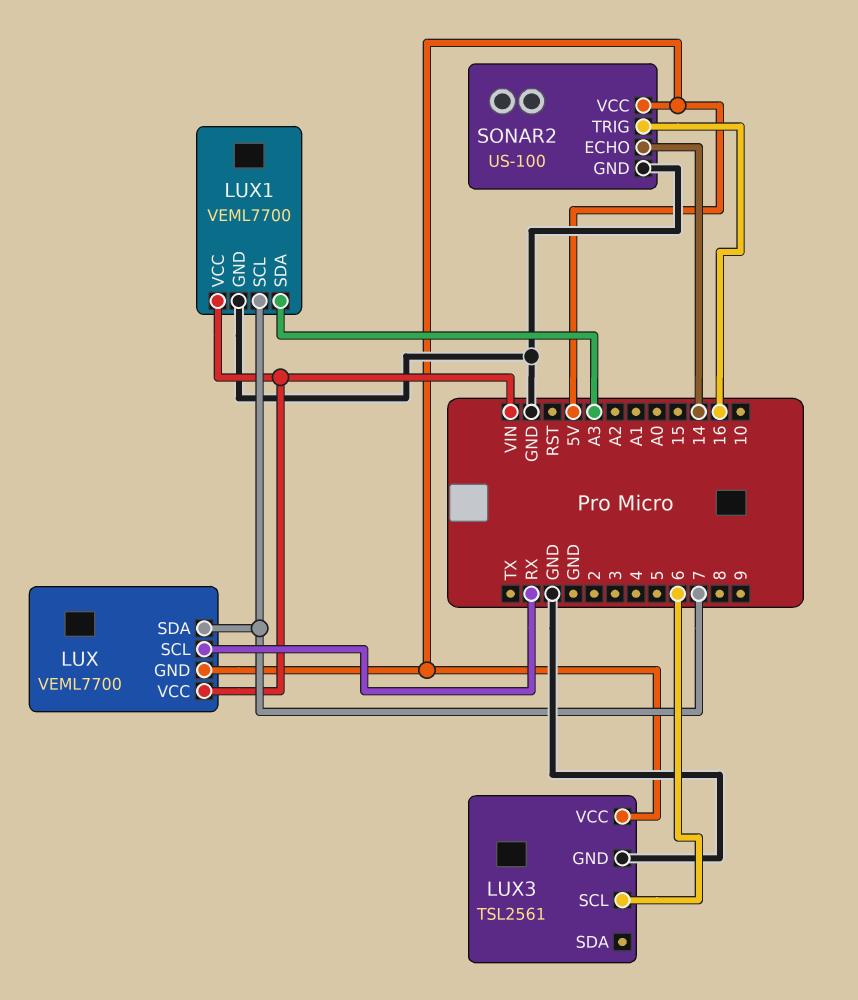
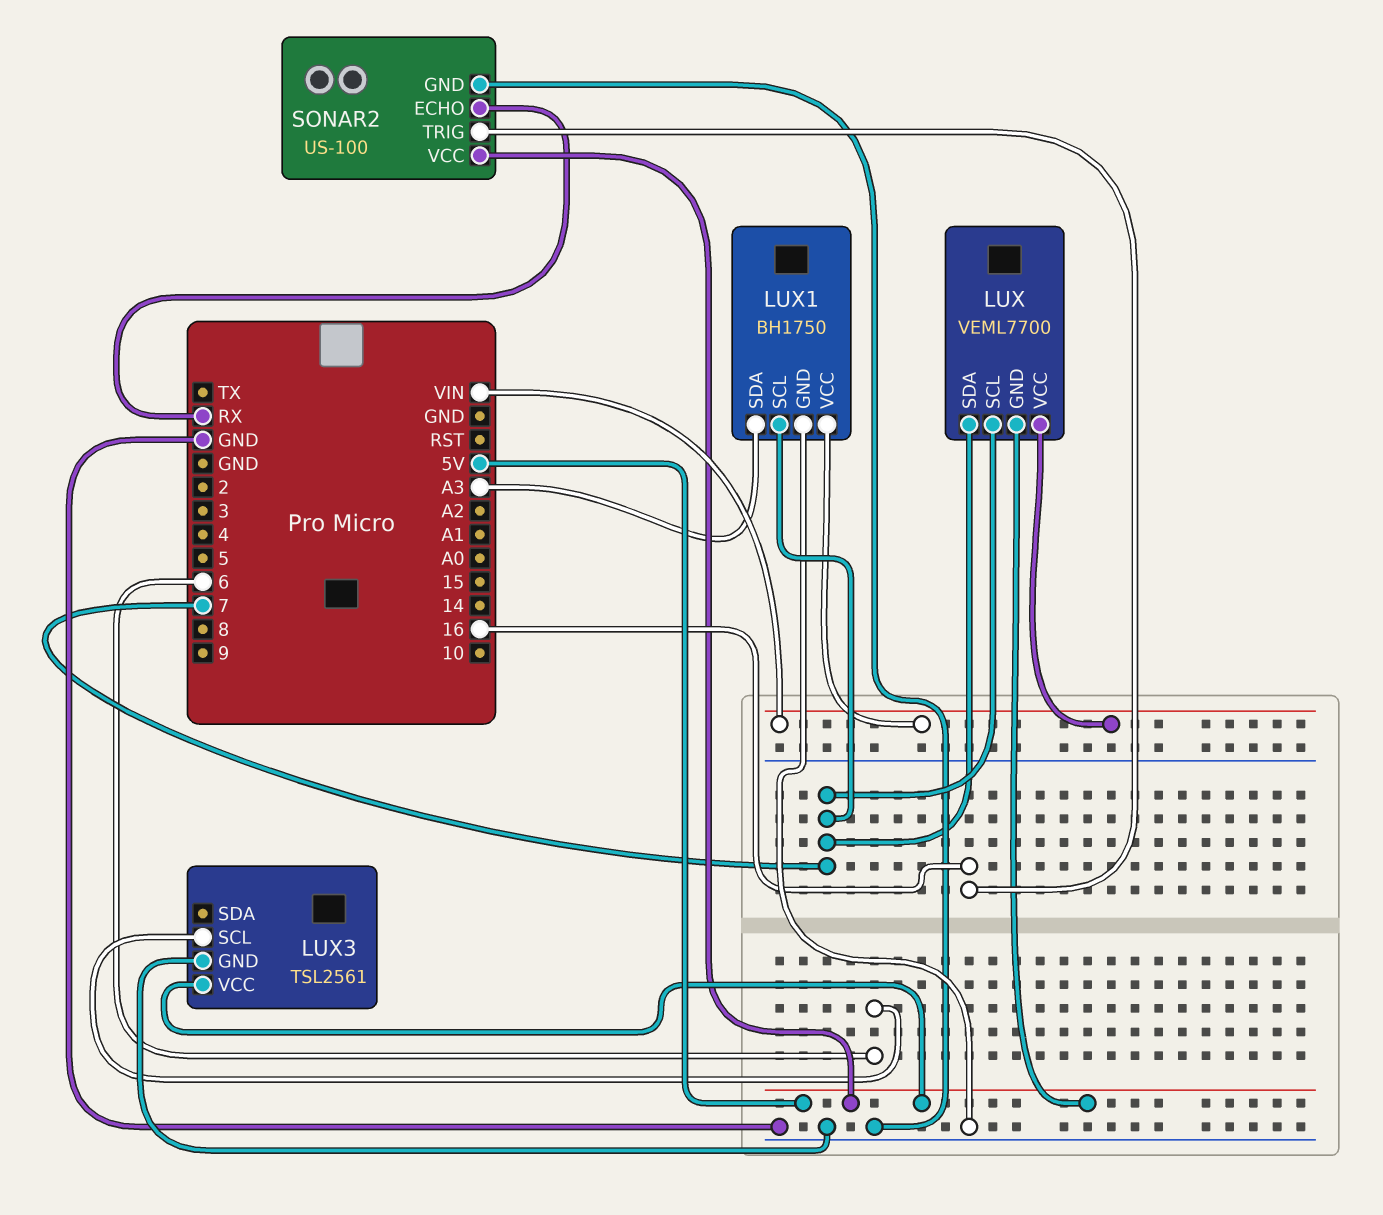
LUX pin SCL: RX -> 7
LUX1: VEML7700 -> BH1750
SONAR2 pin ECHO: 14 -> RX

